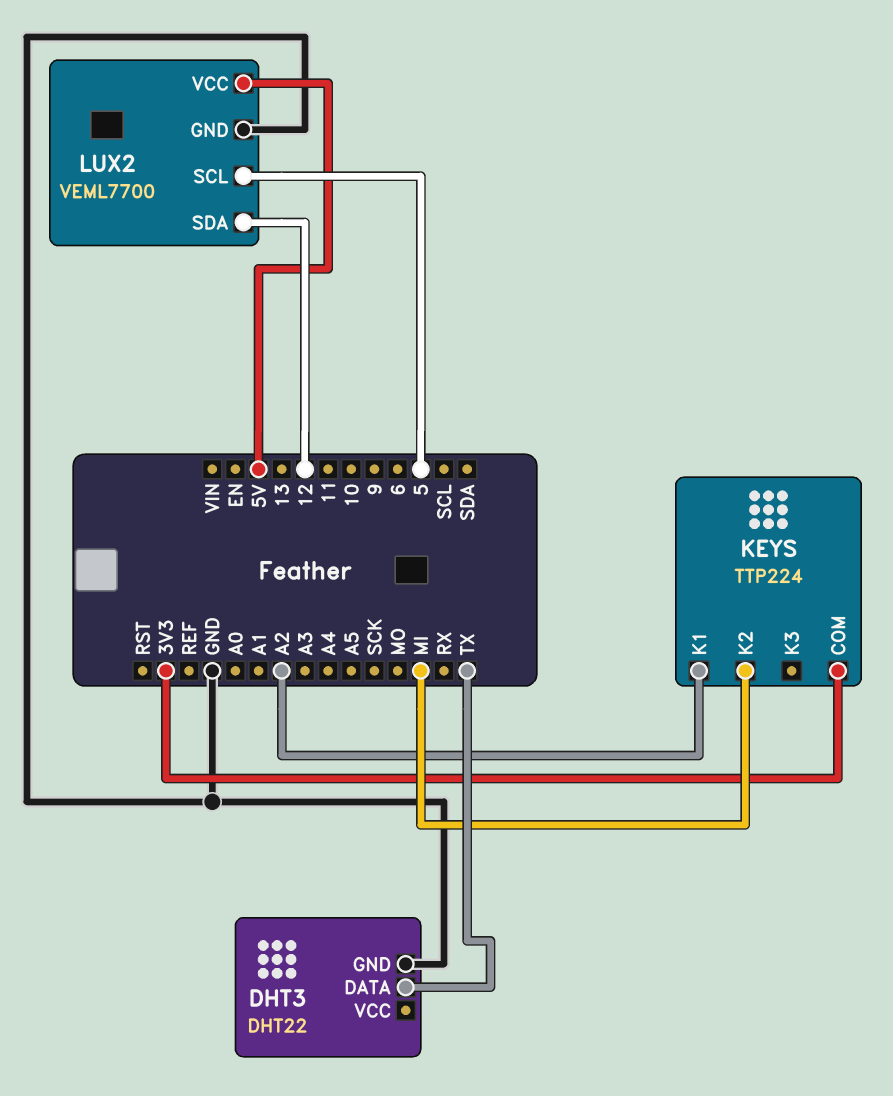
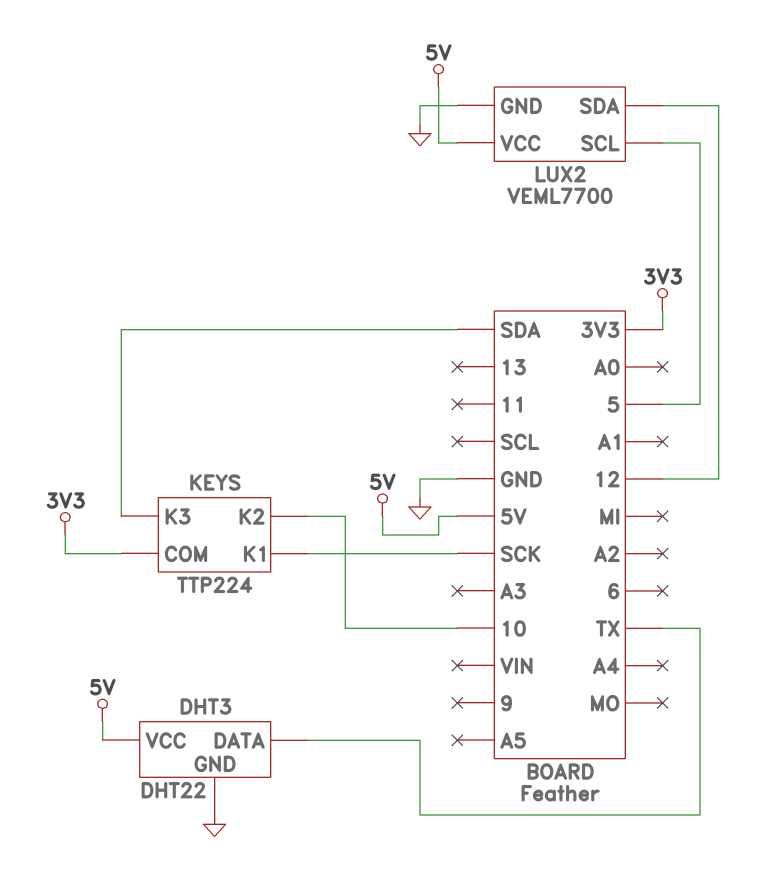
DHT3 pin VCC: none -> 5V
KEYS pin K1: A2 -> SCK
KEYS pin K2: MI -> 10
KEYS pin K3: none -> SDA

